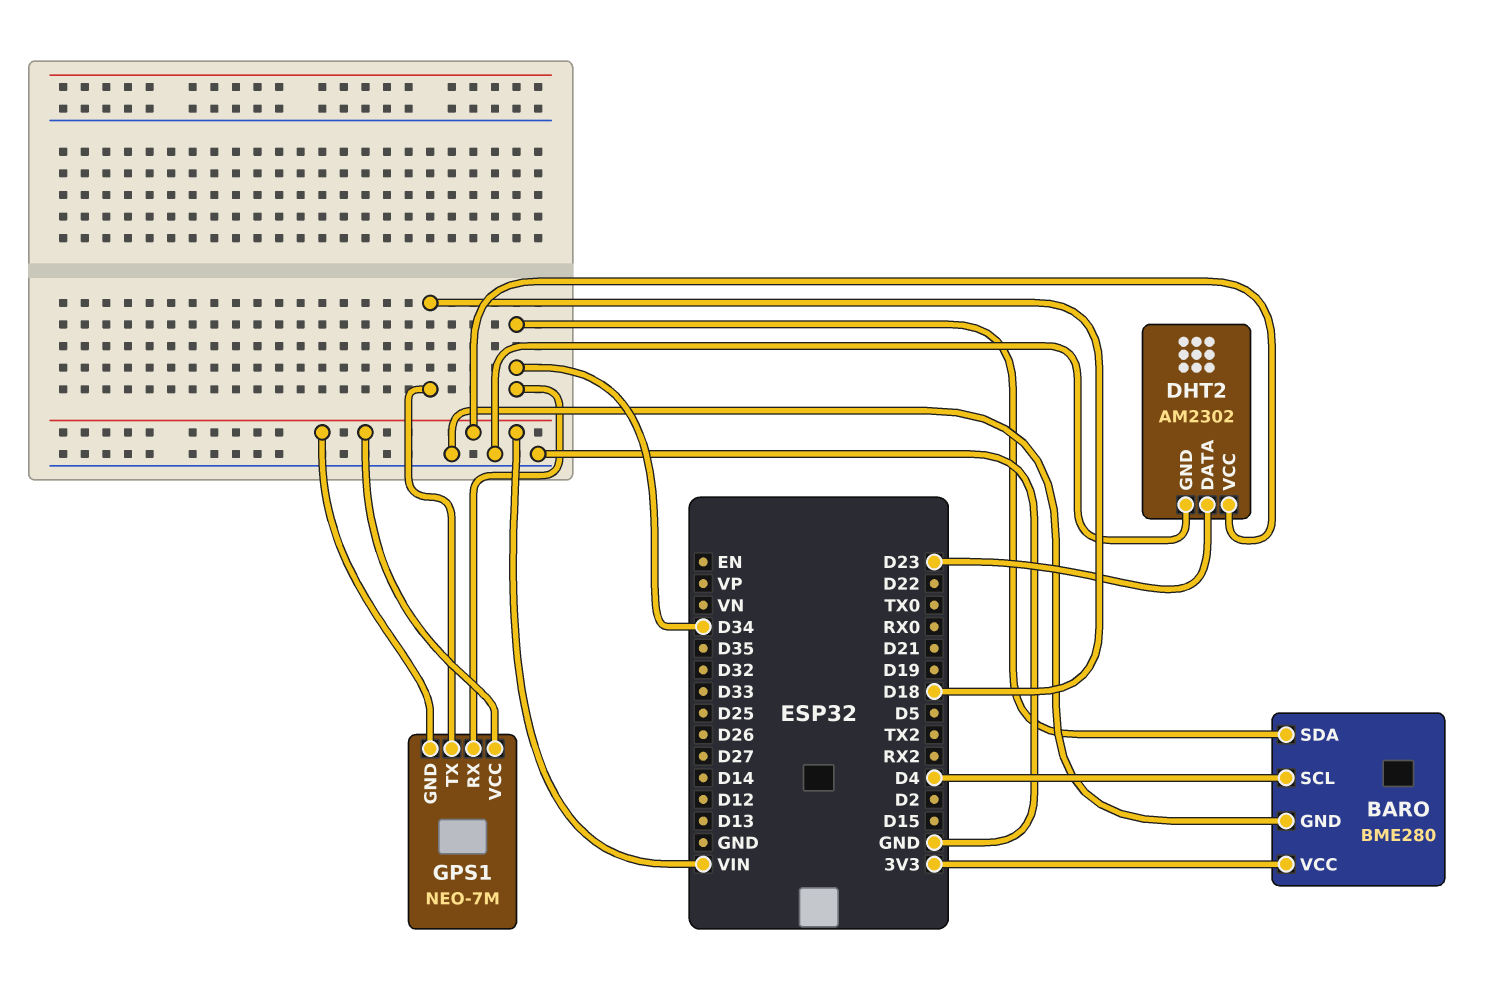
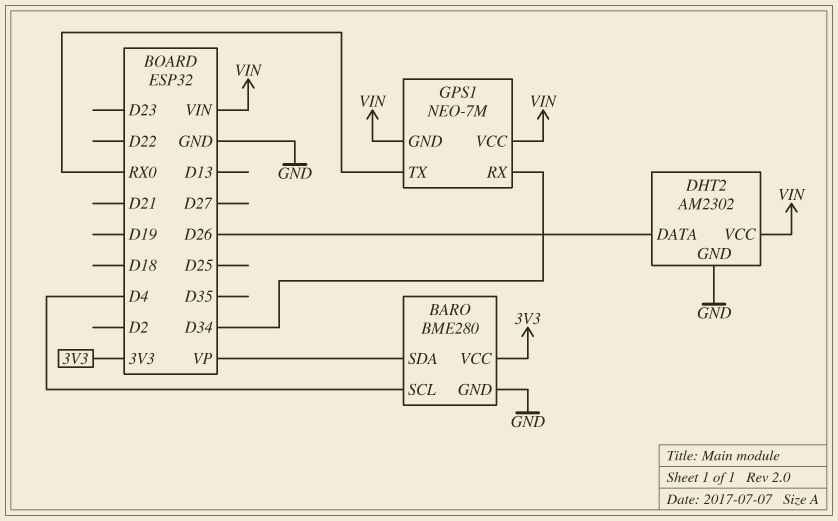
BARO pin SDA: D34 -> VP
DHT2 pin DATA: D23 -> D26
GPS1 pin TX: D18 -> RX0

